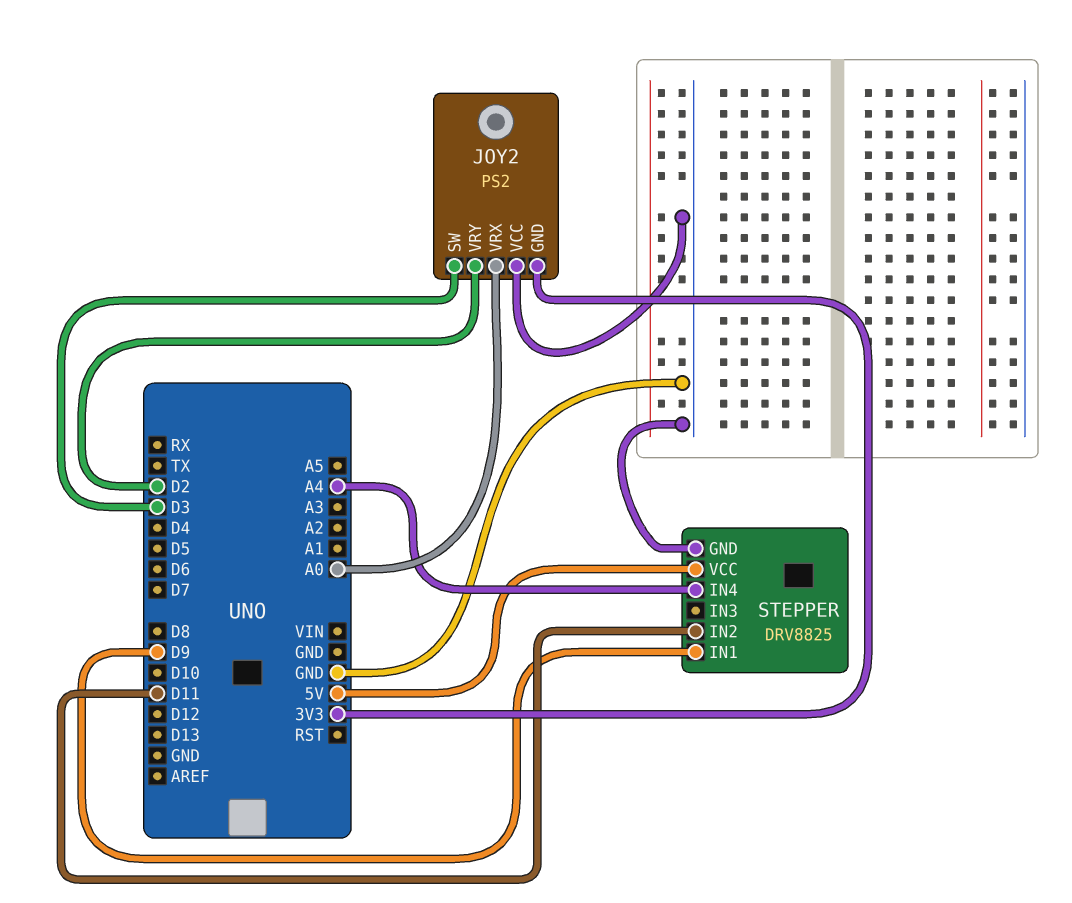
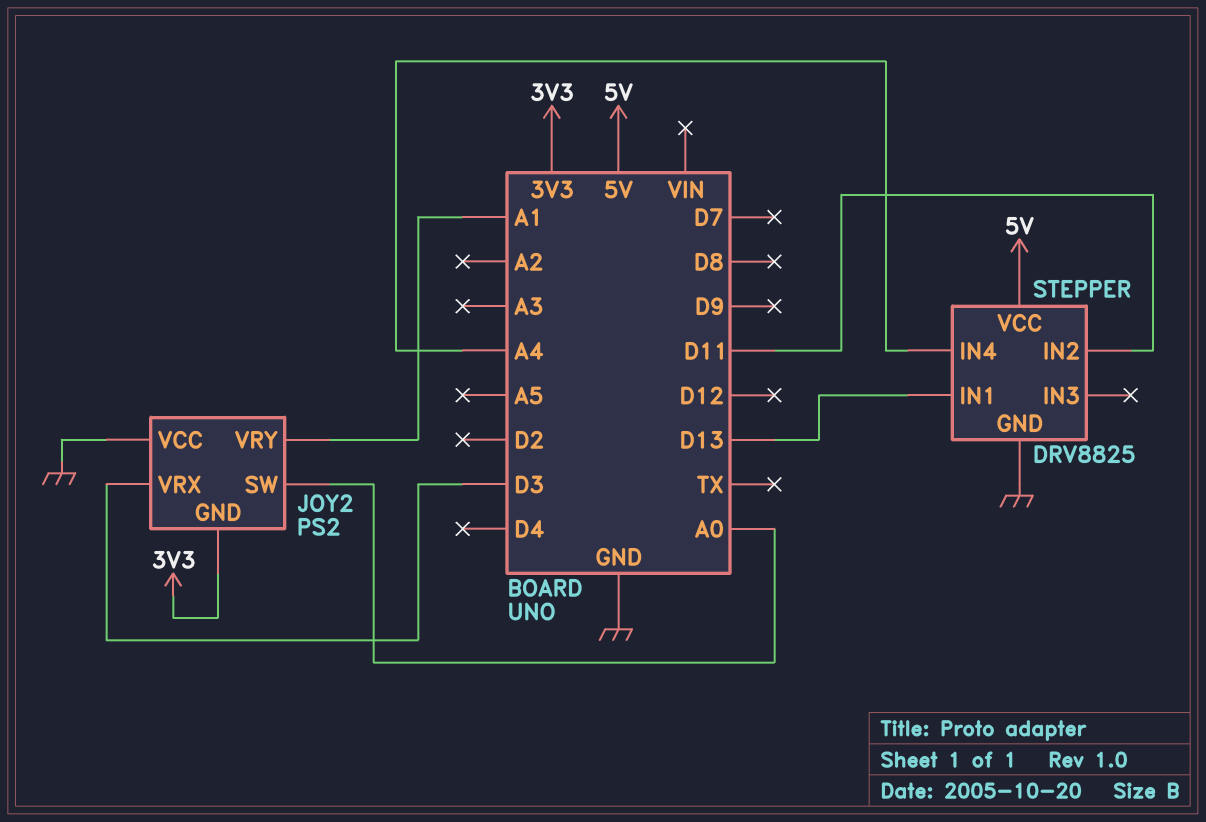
JOY2 pin SW: D3 -> A0
JOY2 pin VRX: A0 -> D3
JOY2 pin VRY: D2 -> A1
STEPPER pin IN1: D9 -> D13

